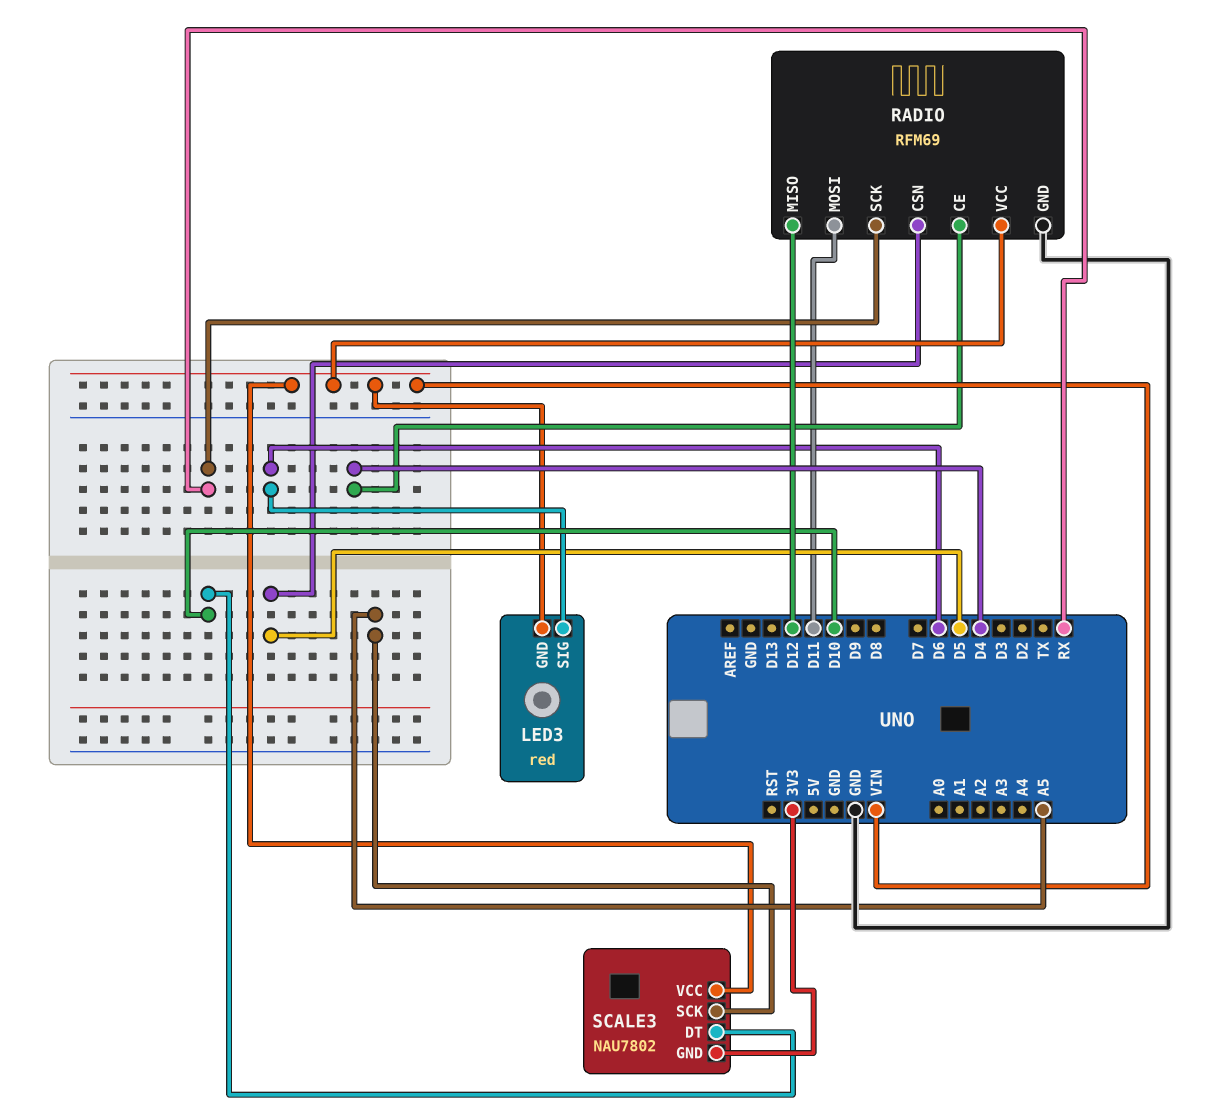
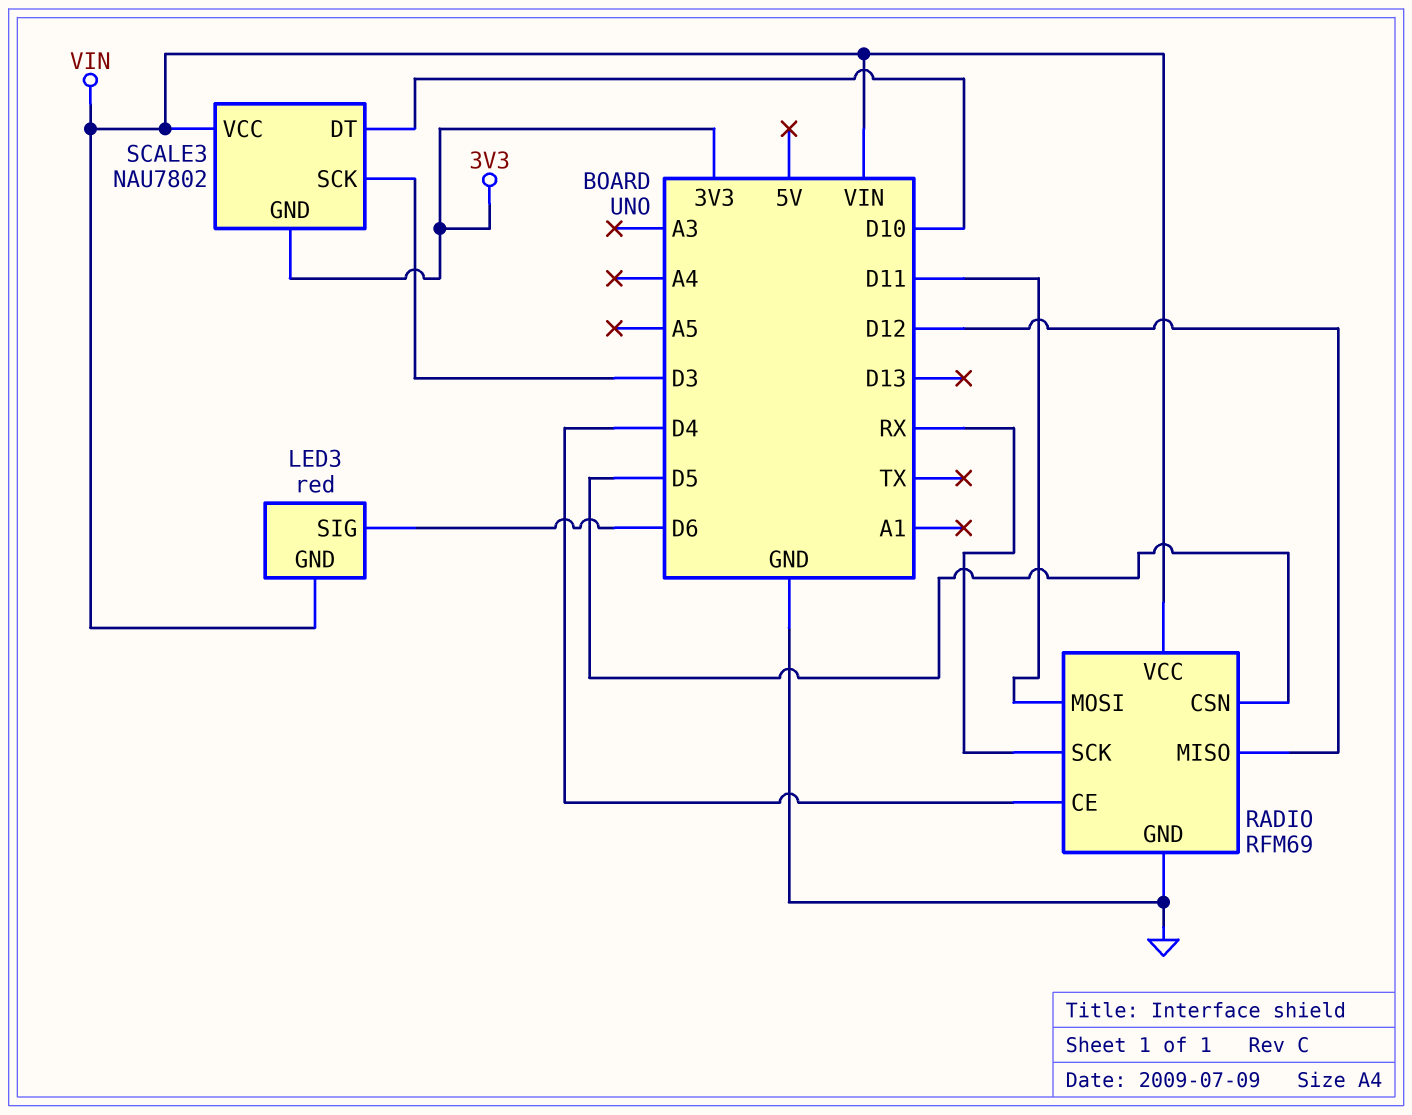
SCALE3 pin SCK: A5 -> D3

